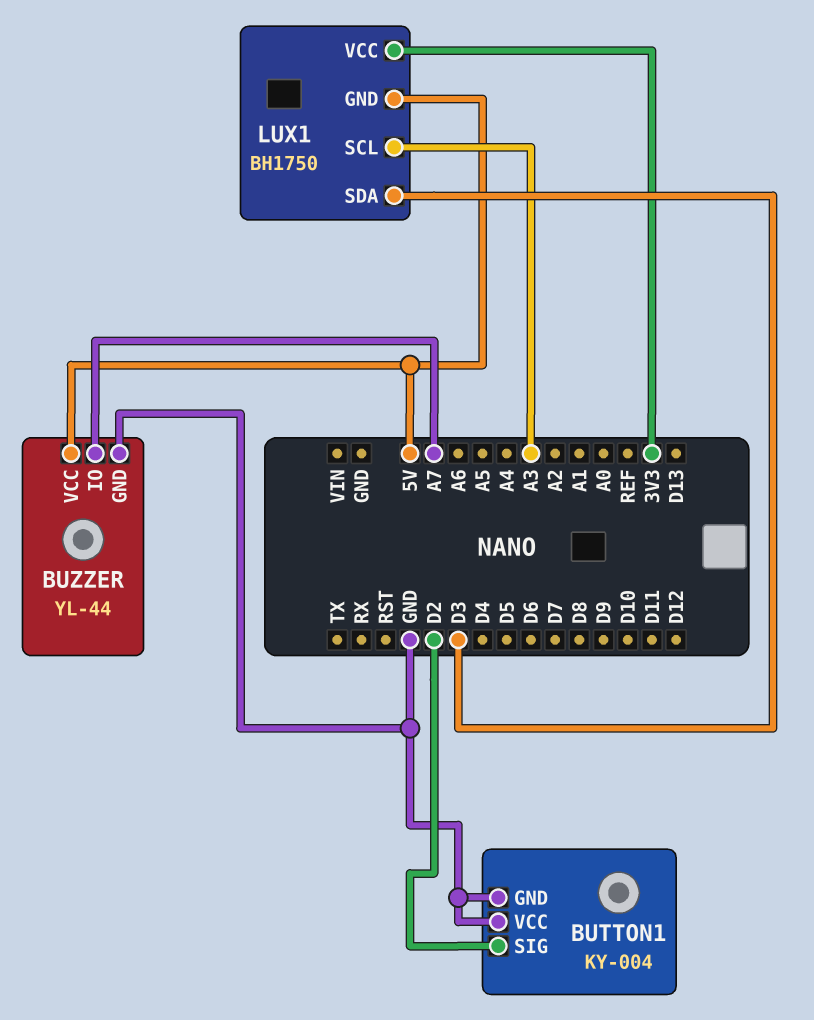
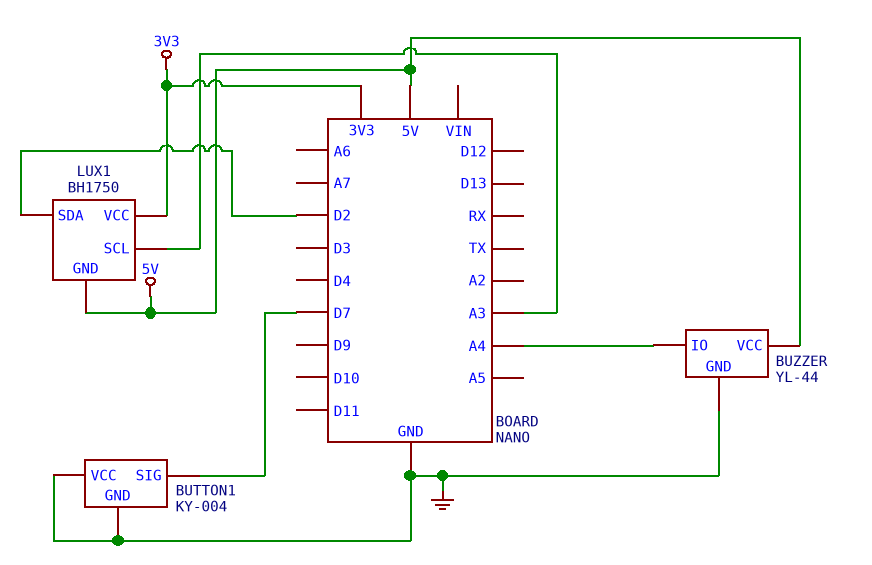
BUTTON1 pin SIG: D2 -> D7
BUZZER pin IO: A7 -> A4
LUX1 pin SDA: D3 -> D2

